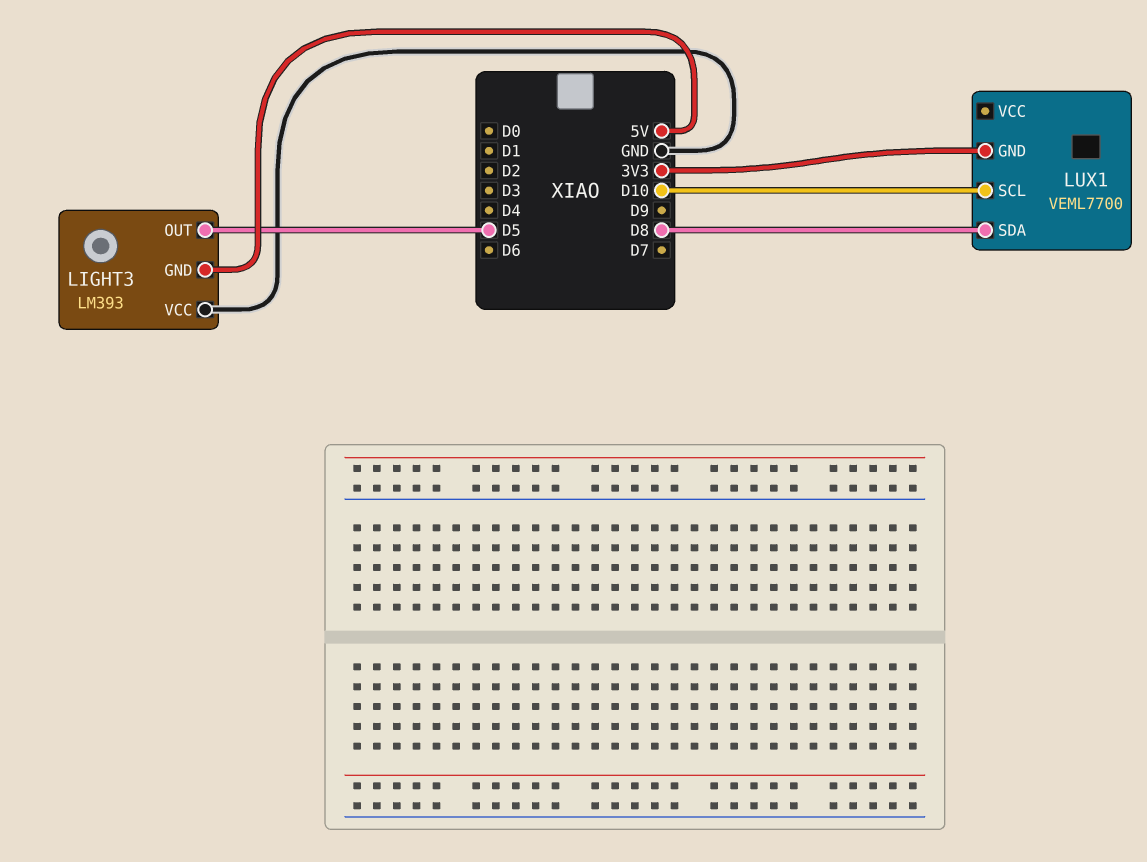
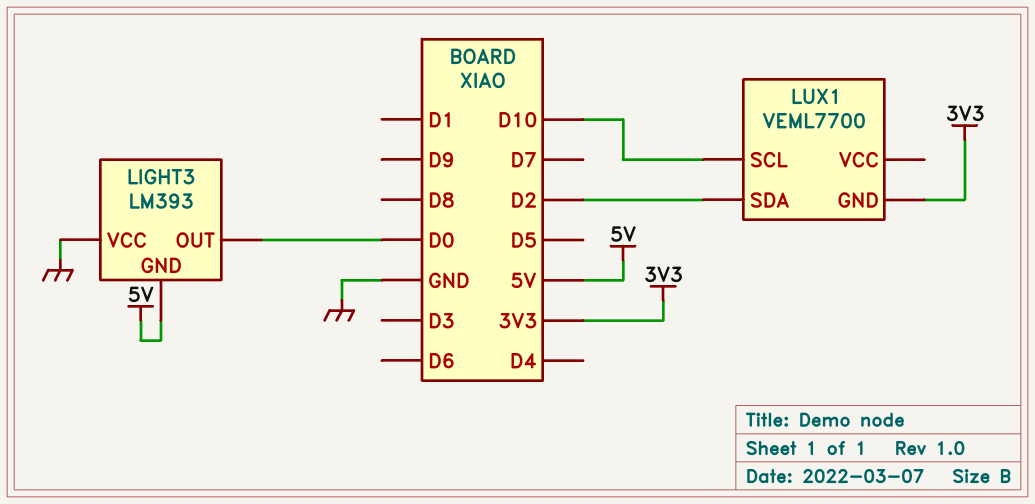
LIGHT3 pin OUT: D5 -> D0
LUX1 pin SDA: D8 -> D2

